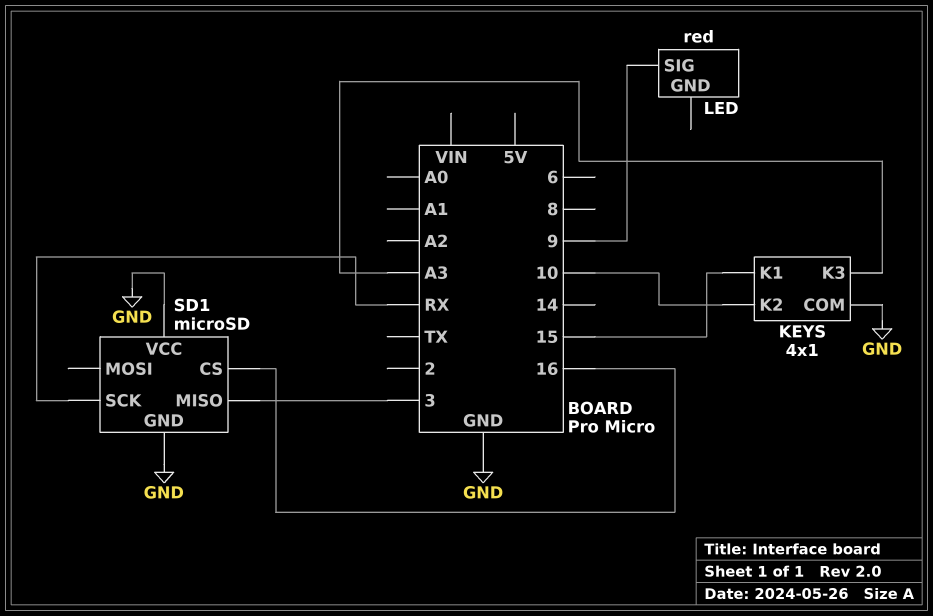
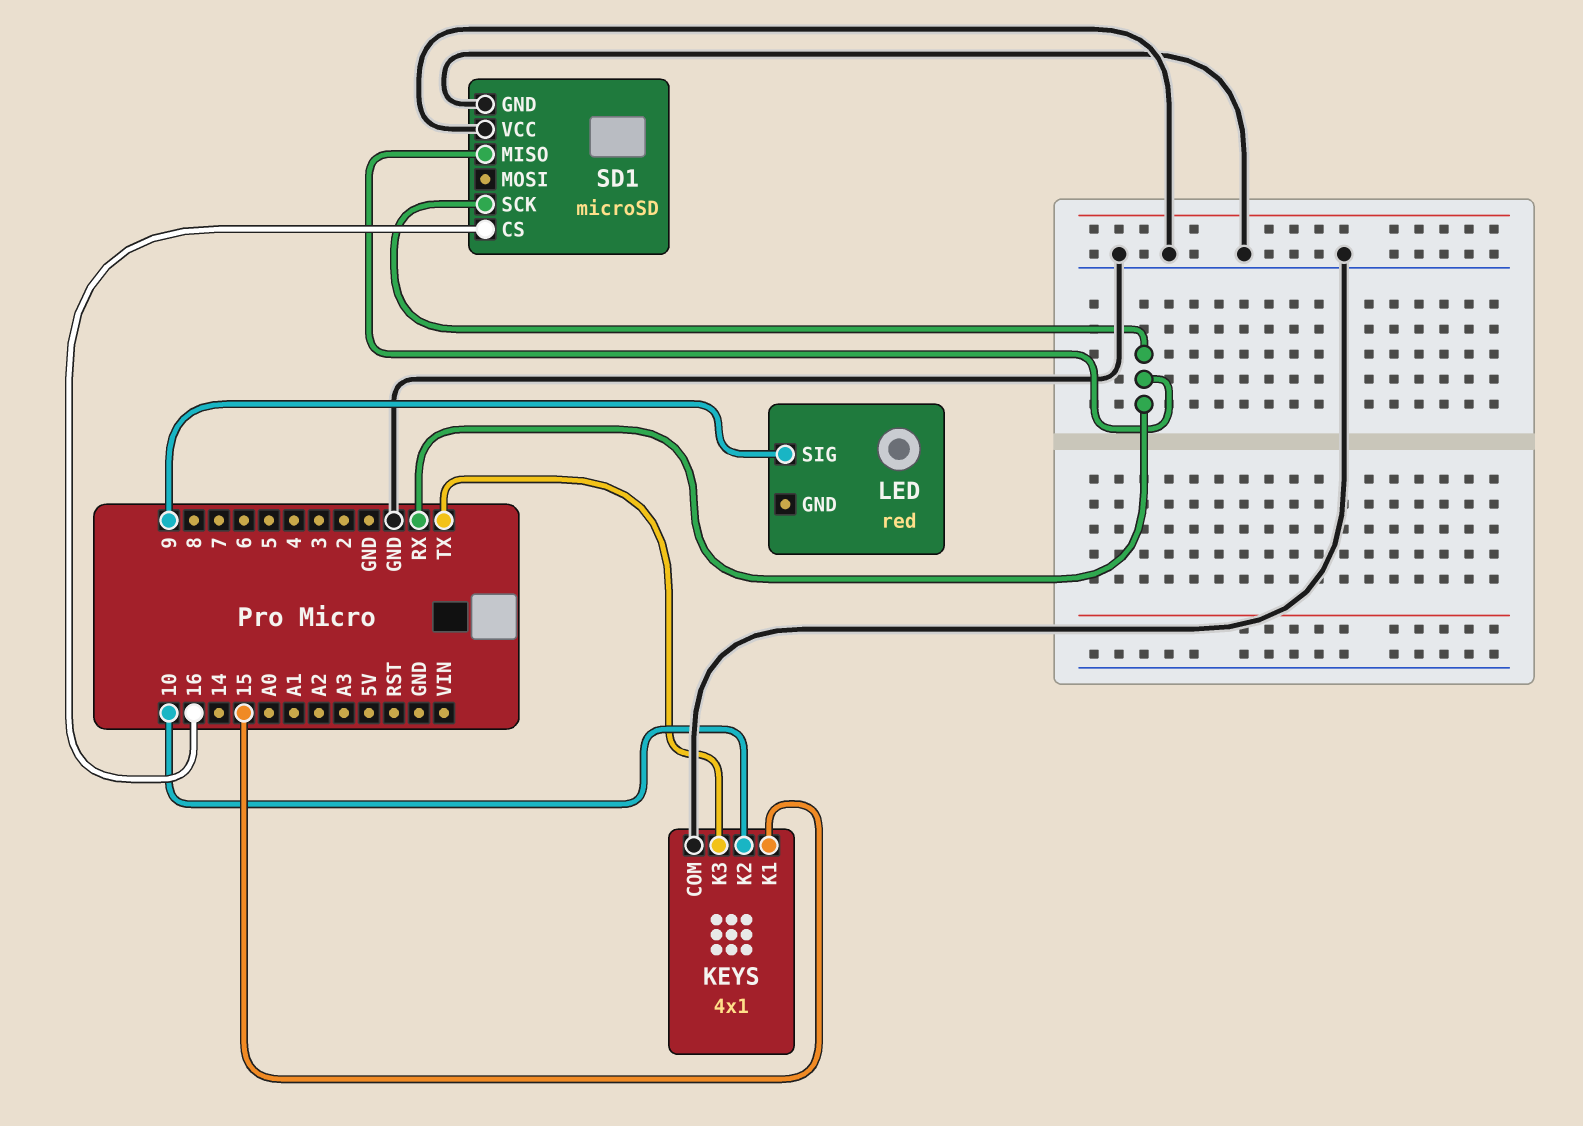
KEYS pin K3: A3 -> TX
SD1 pin MISO: 3 -> RX

